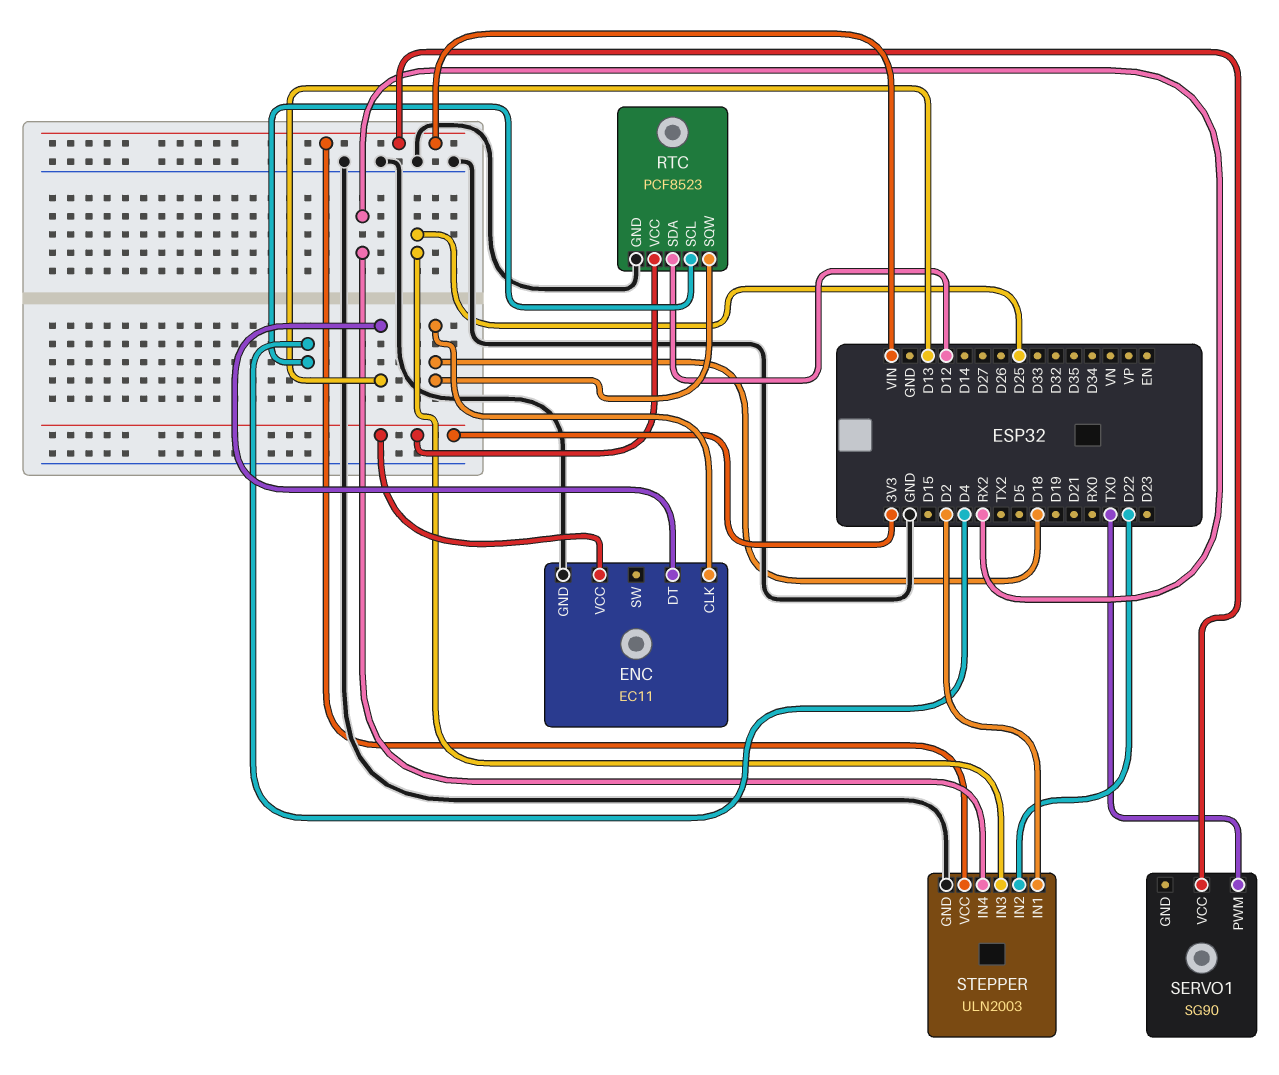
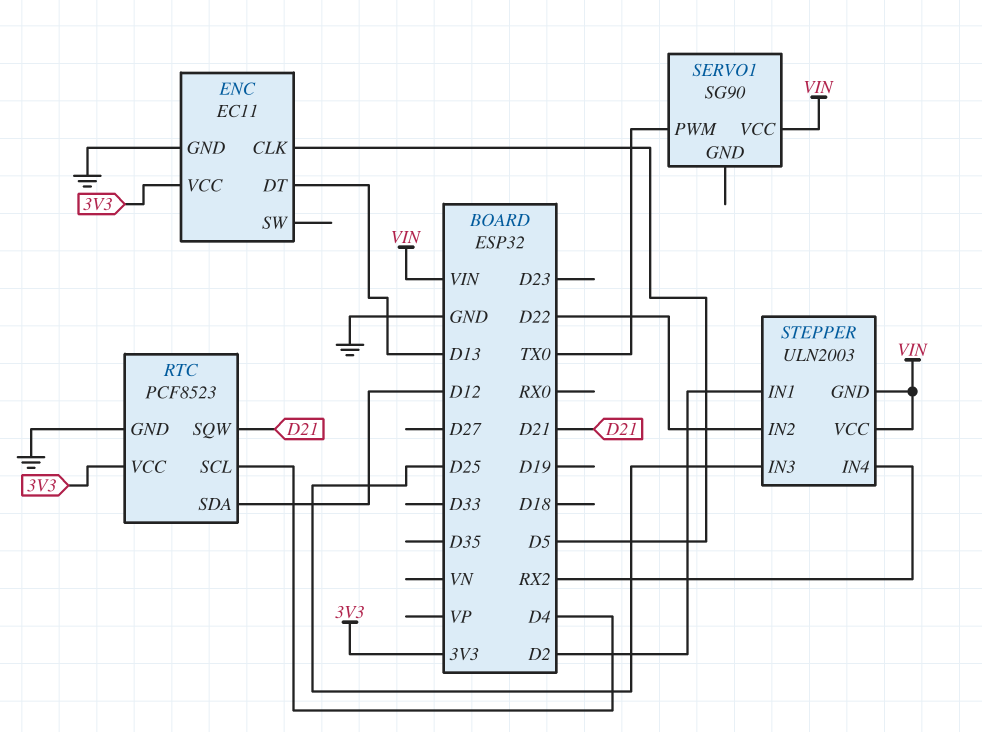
ENC pin CLK: D18 -> D5
RTC pin SQW: D18 -> D21
STEPPER pin GND: GND -> VIN

